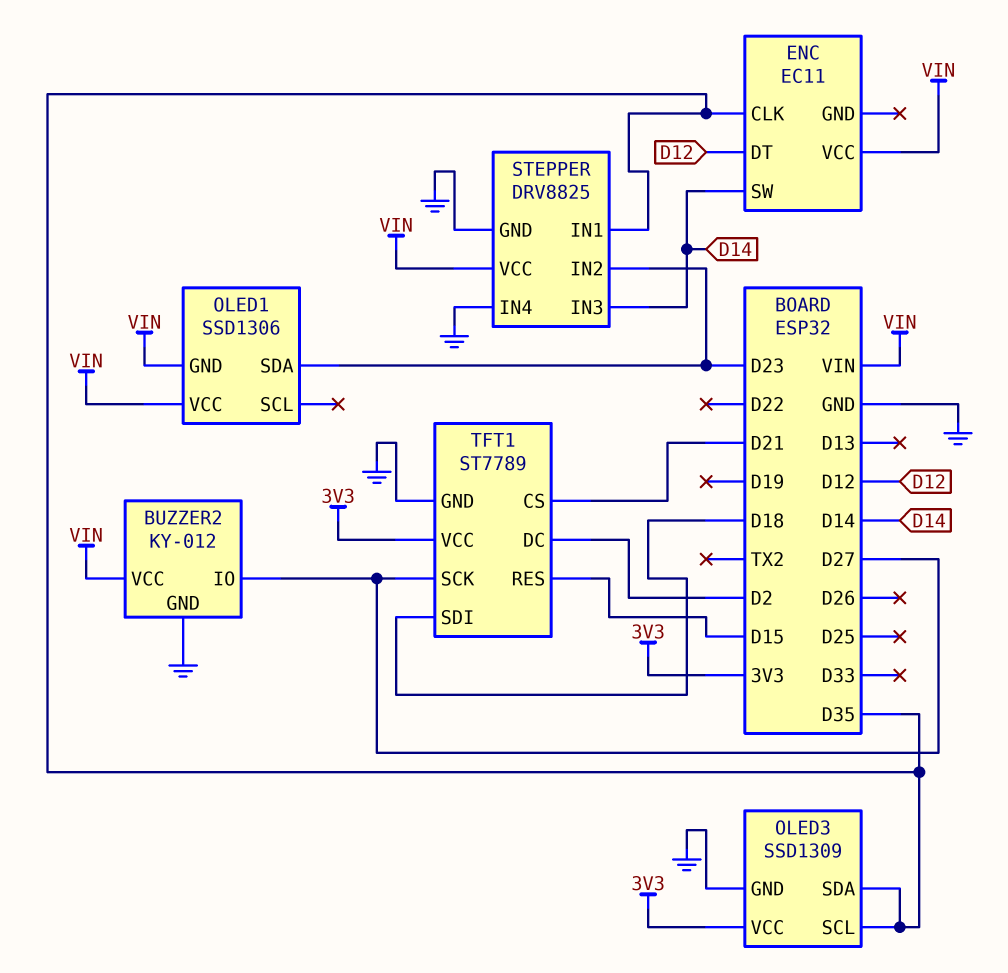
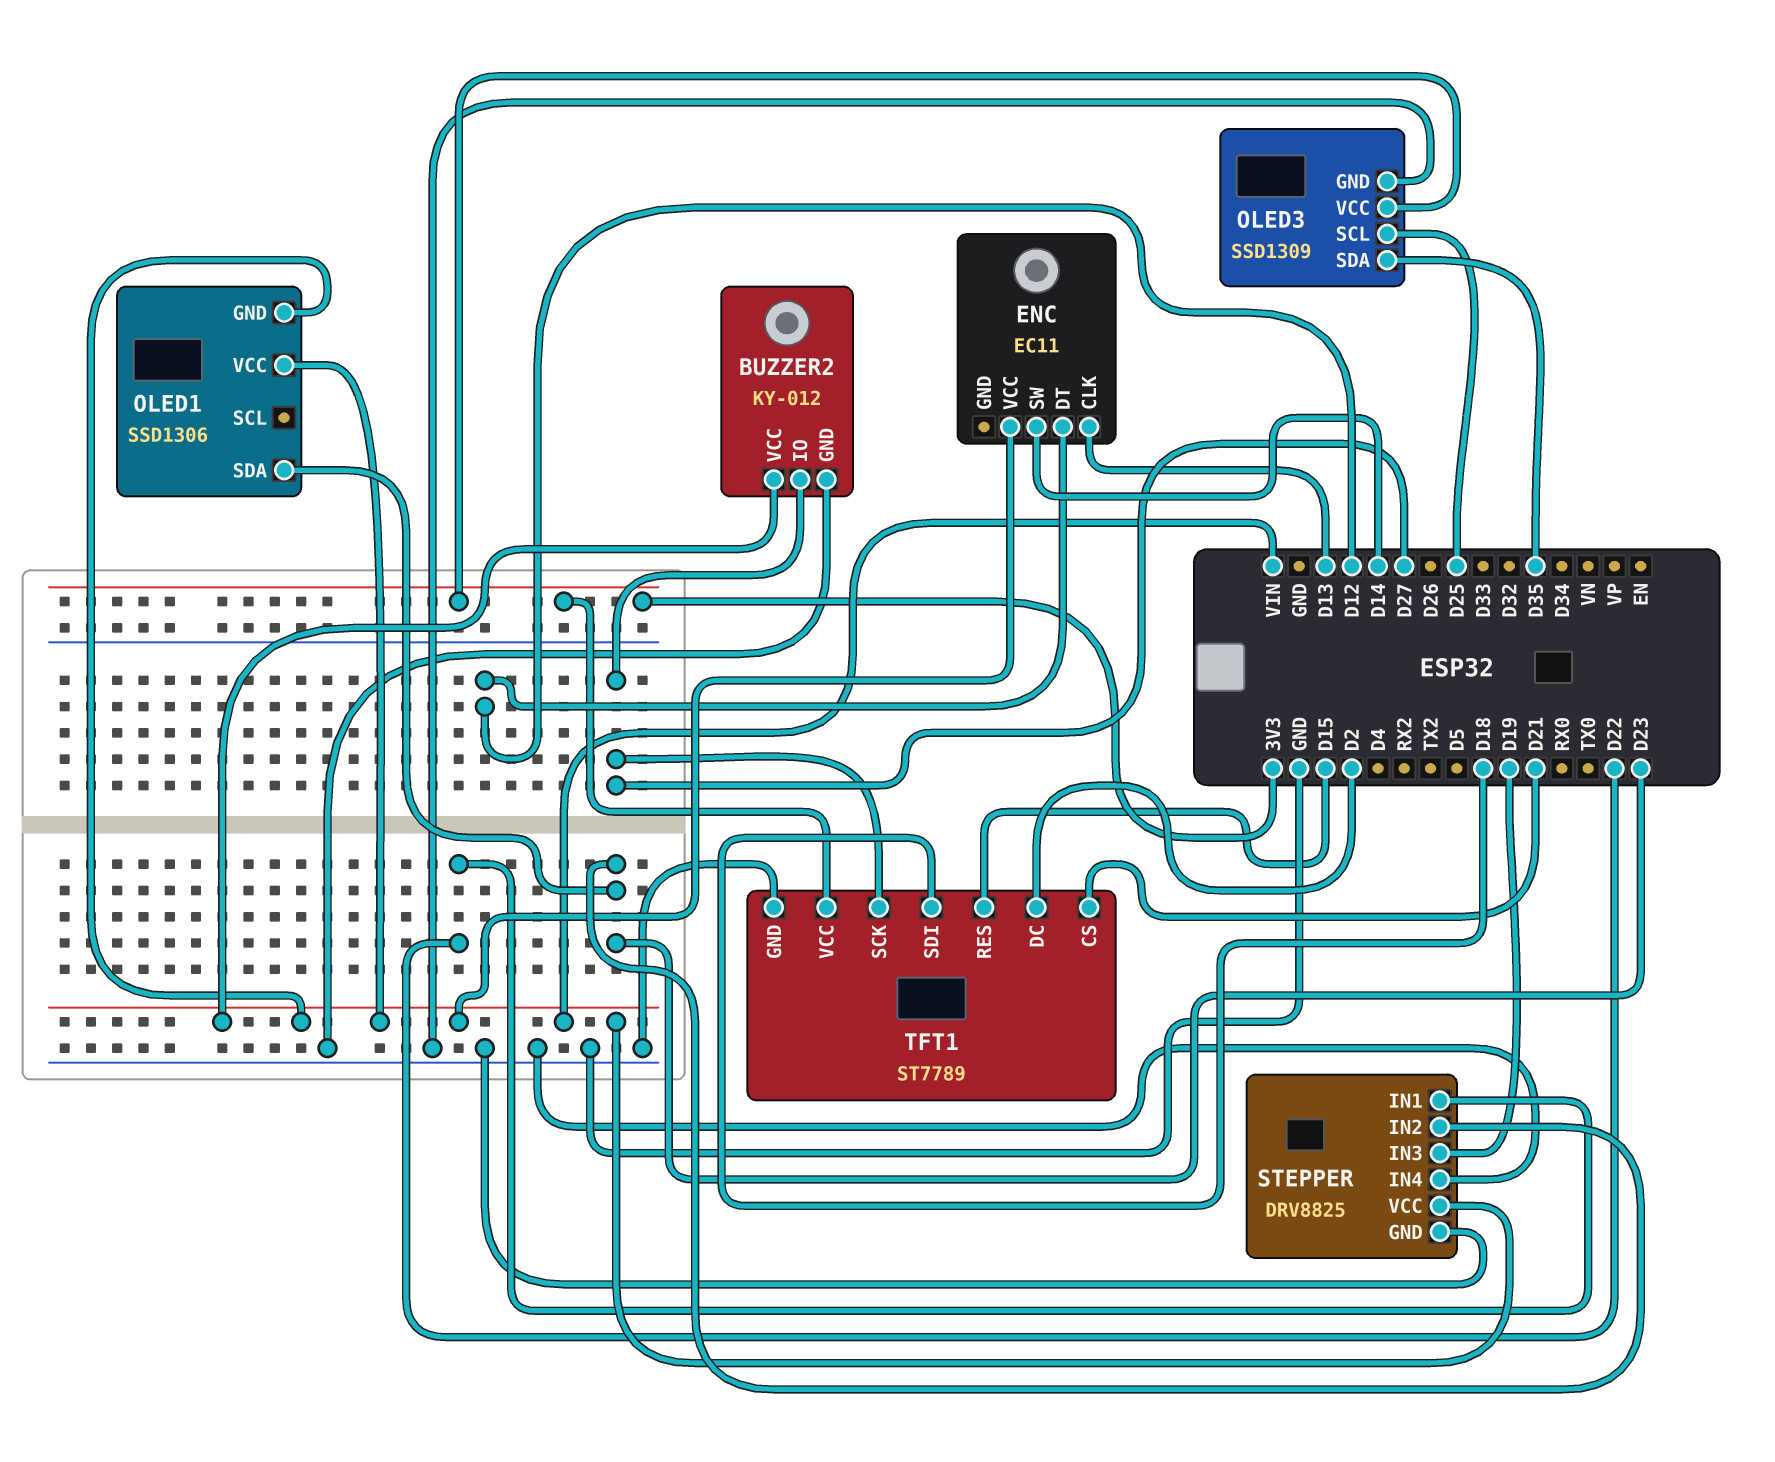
ENC pin CLK: D35 -> D13
OLED3 pin SCL: D35 -> D25
STEPPER pin IN1: D35 -> D22
STEPPER pin IN3: D14 -> D19

